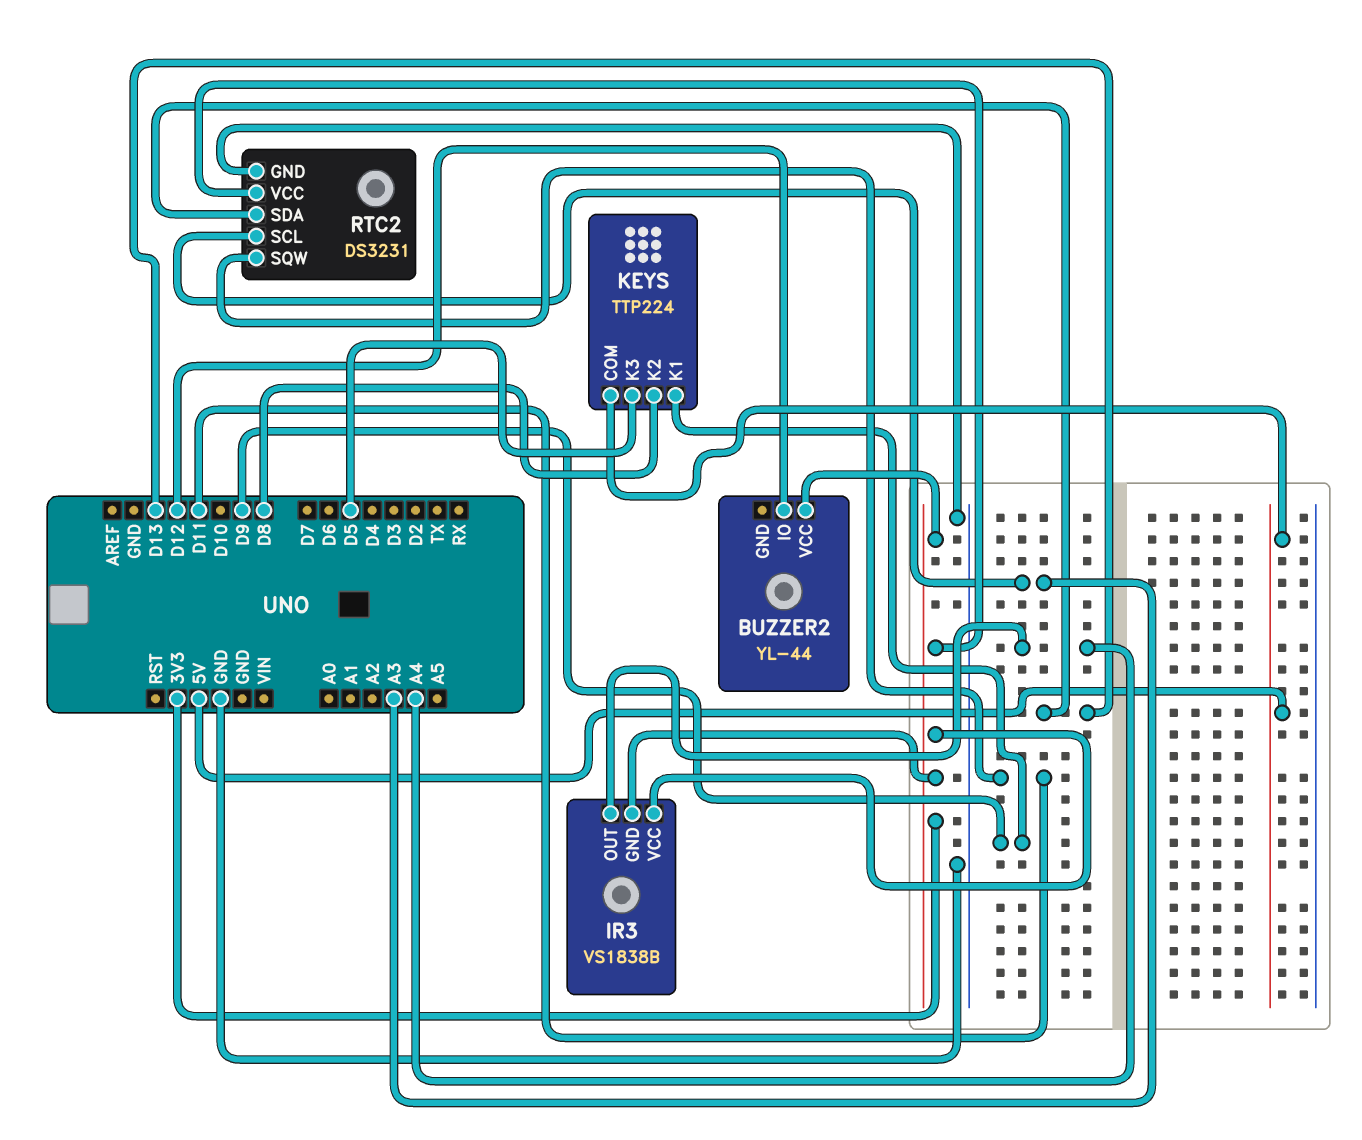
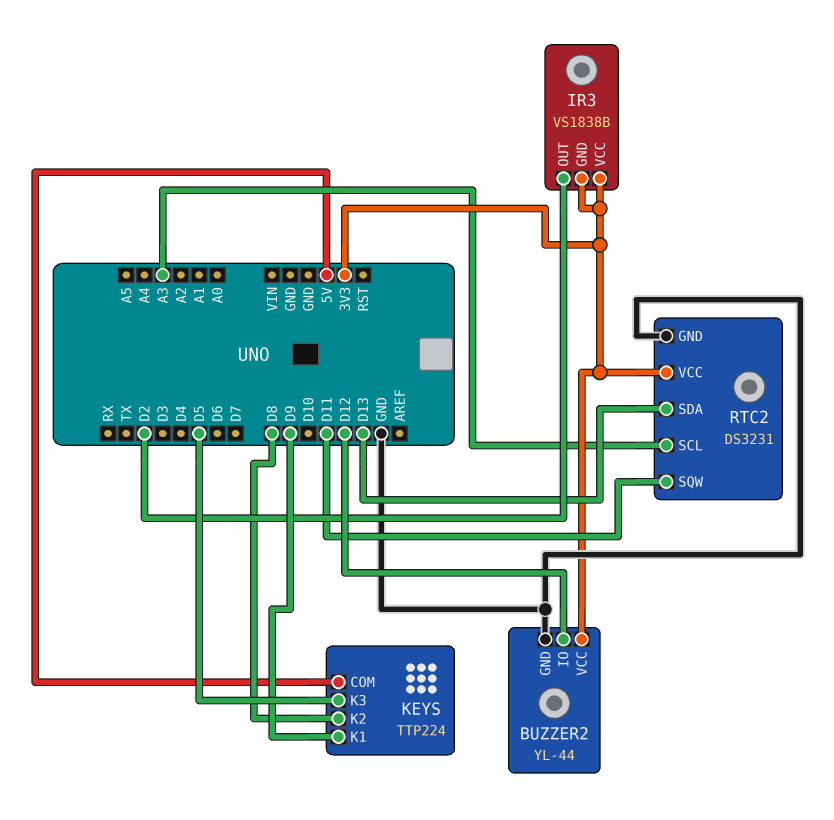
BUZZER2 pin GND: none -> GND
IR3 pin OUT: A4 -> D2

